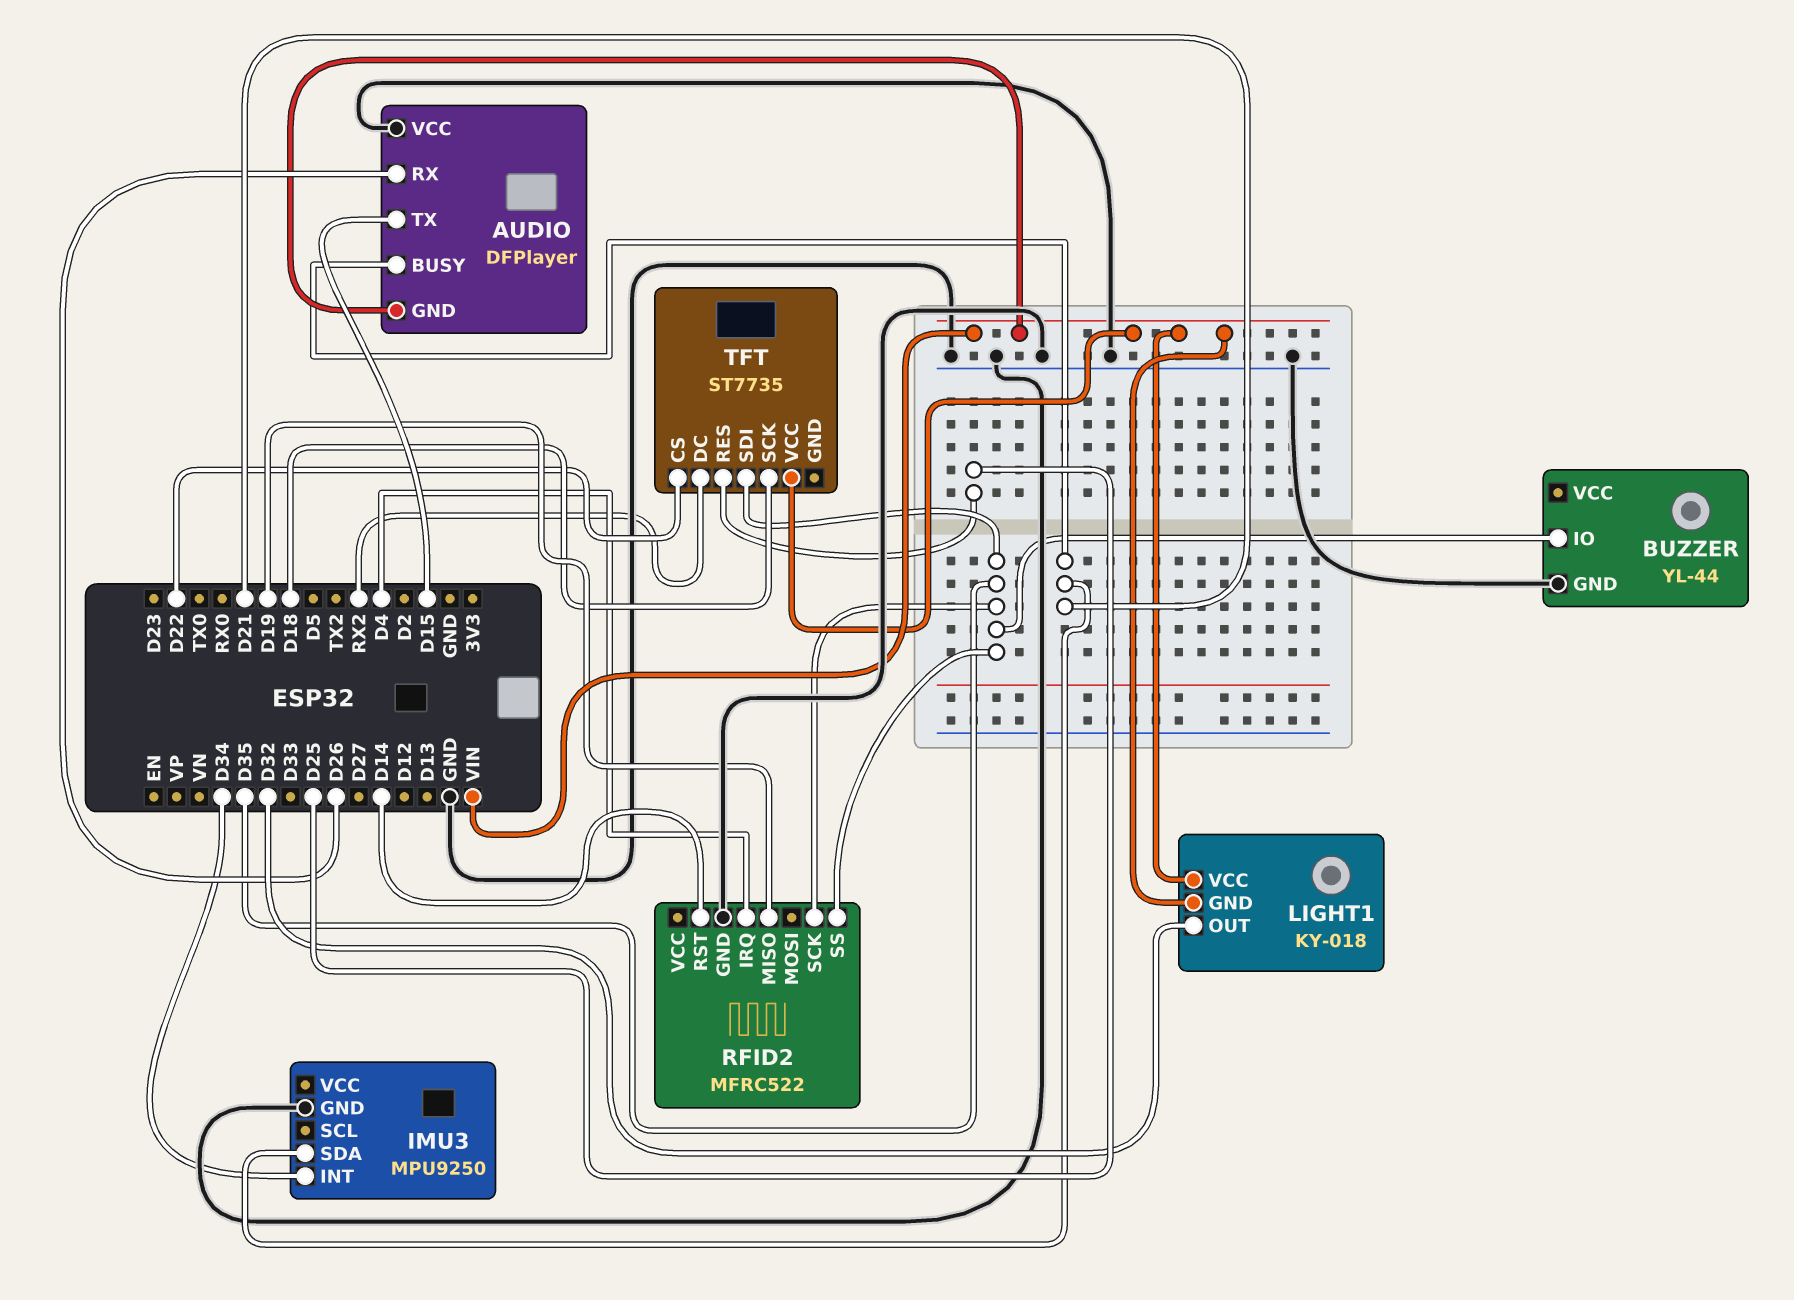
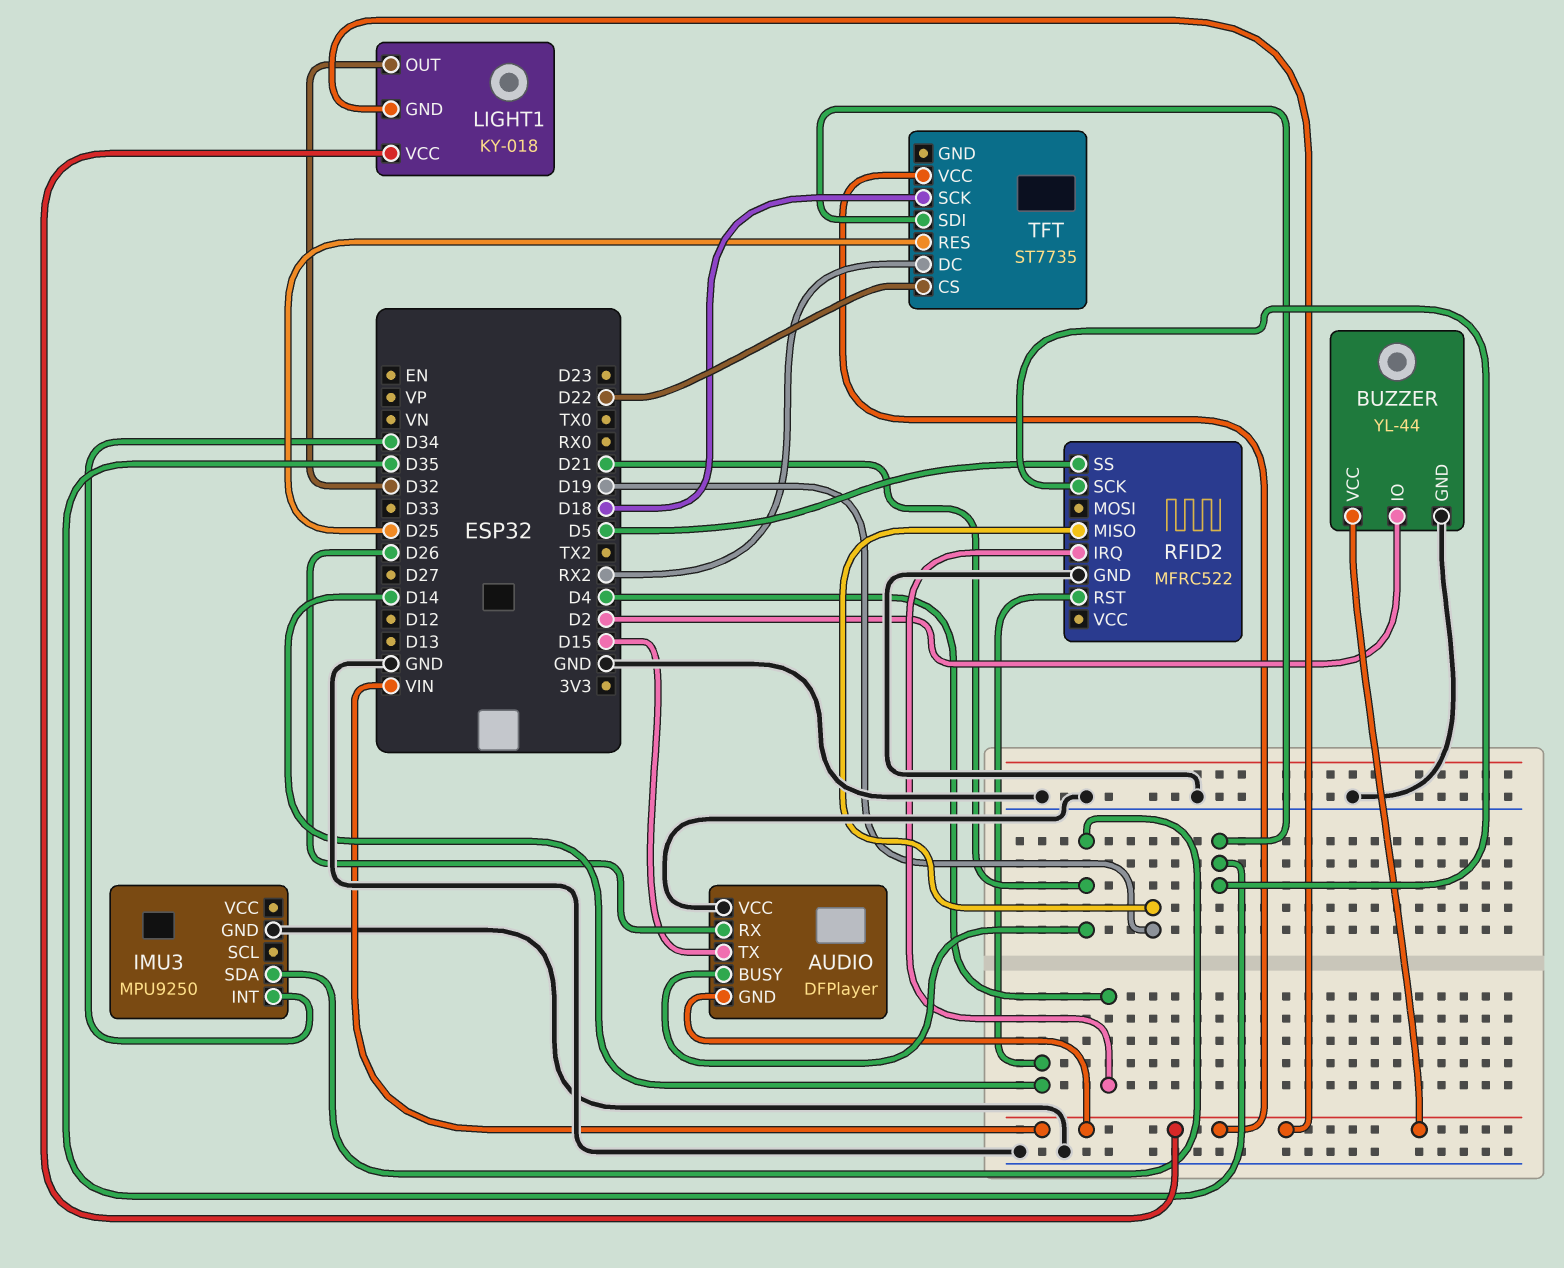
BUZZER pin IO: D35 -> D2
BUZZER pin VCC: none -> VIN
RFID2 pin SS: D35 -> D5

